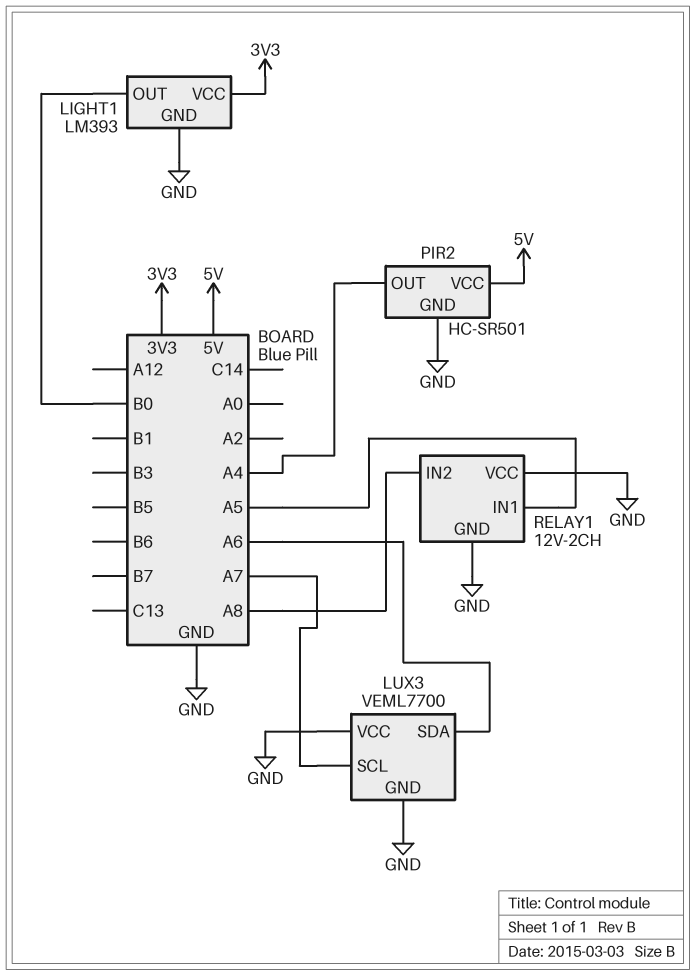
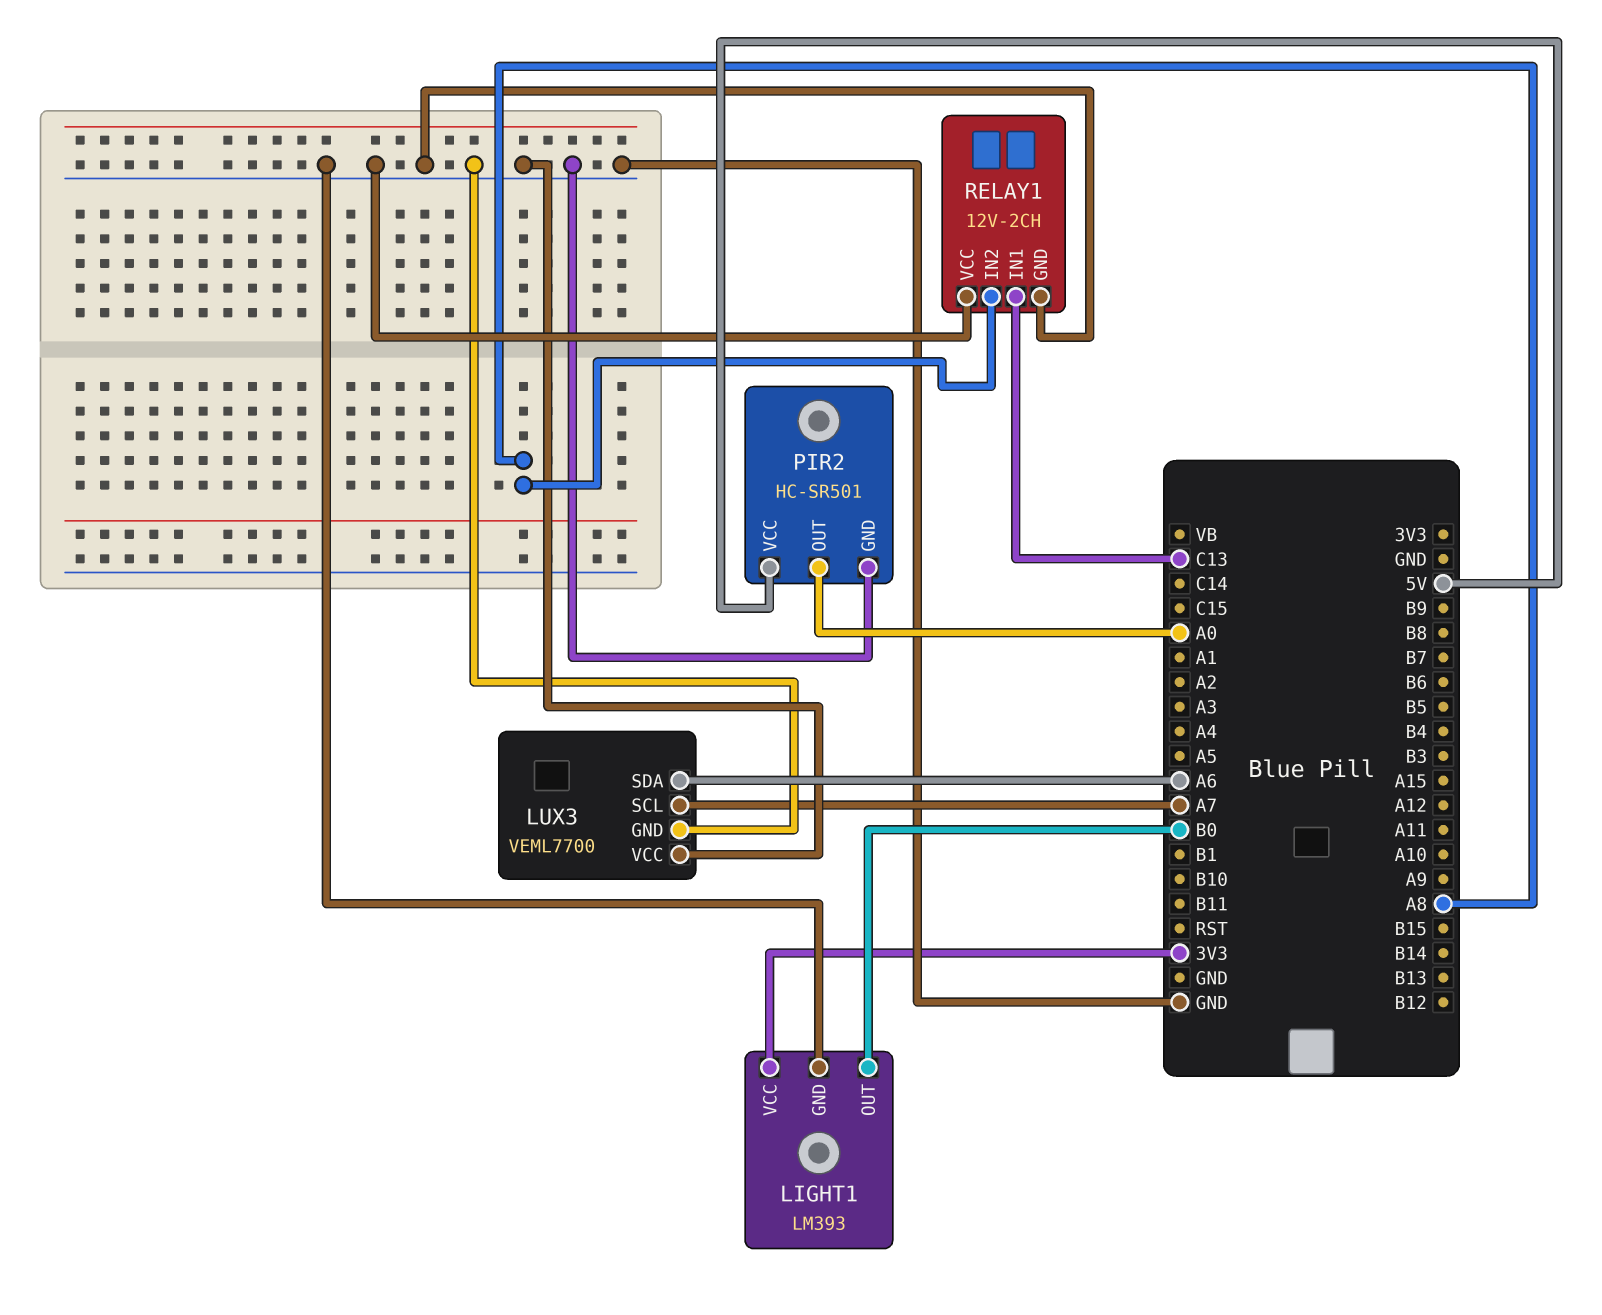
PIR2 pin OUT: A4 -> A0
RELAY1 pin IN1: A5 -> C13

